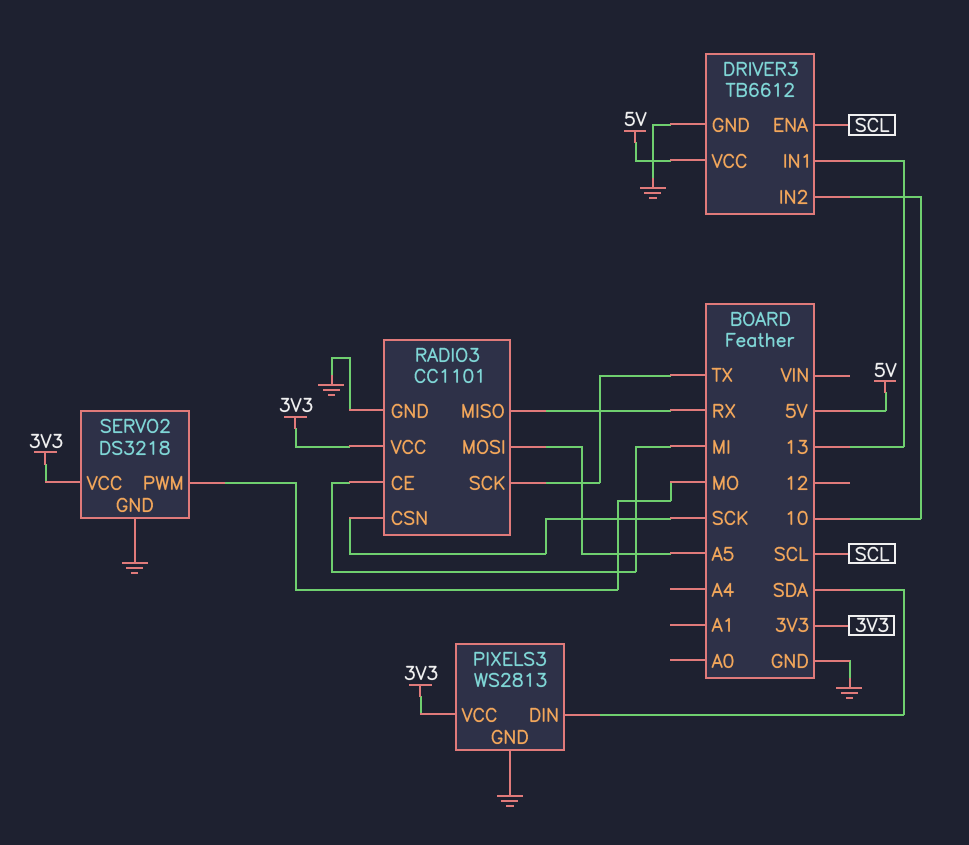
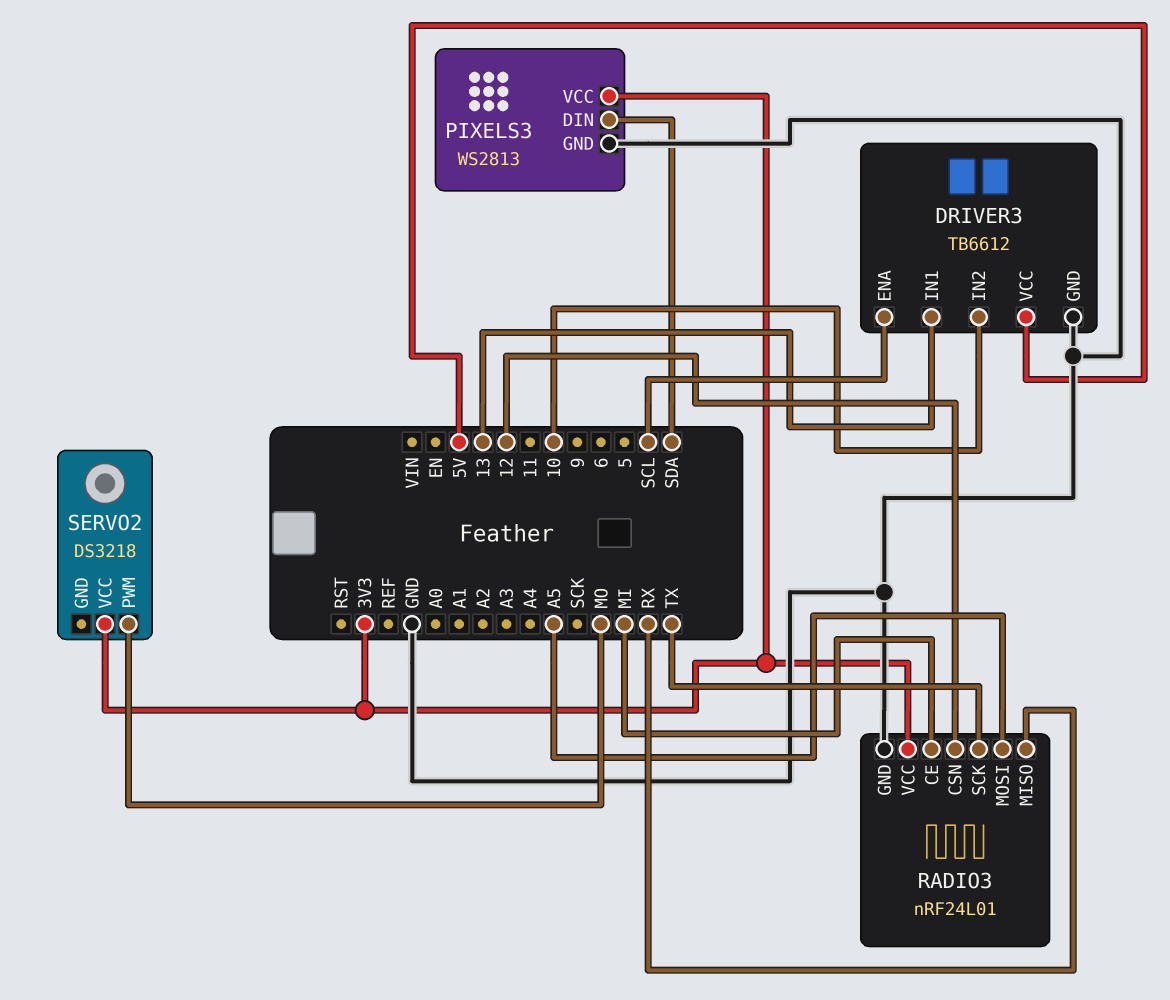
RADIO3: CC1101 -> nRF24L01
RADIO3 pin CSN: SCK -> 12
SERVO2 pin GND: GND -> none

